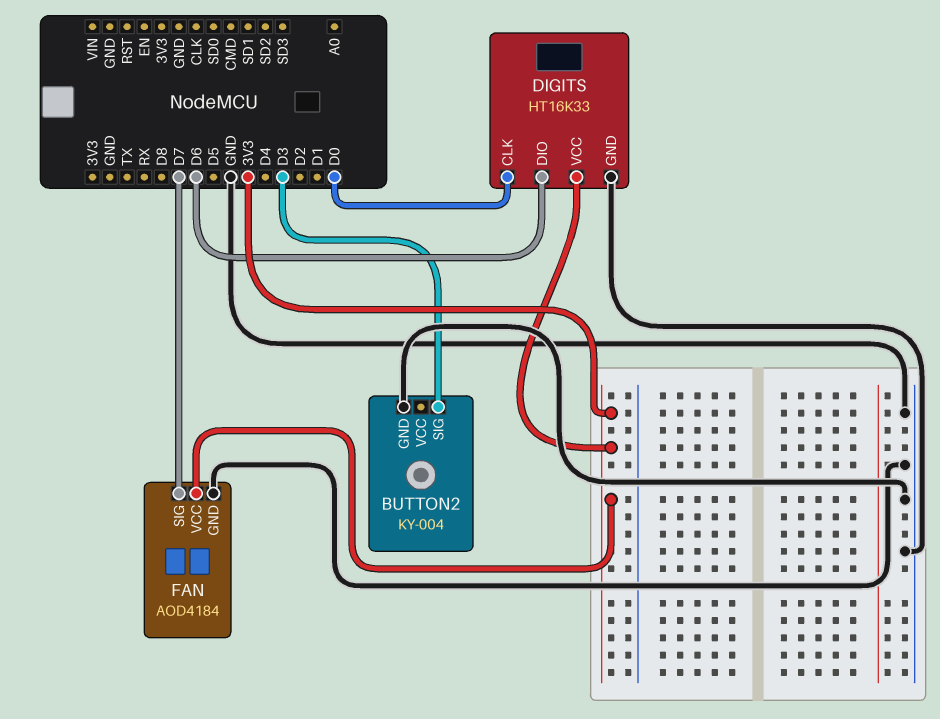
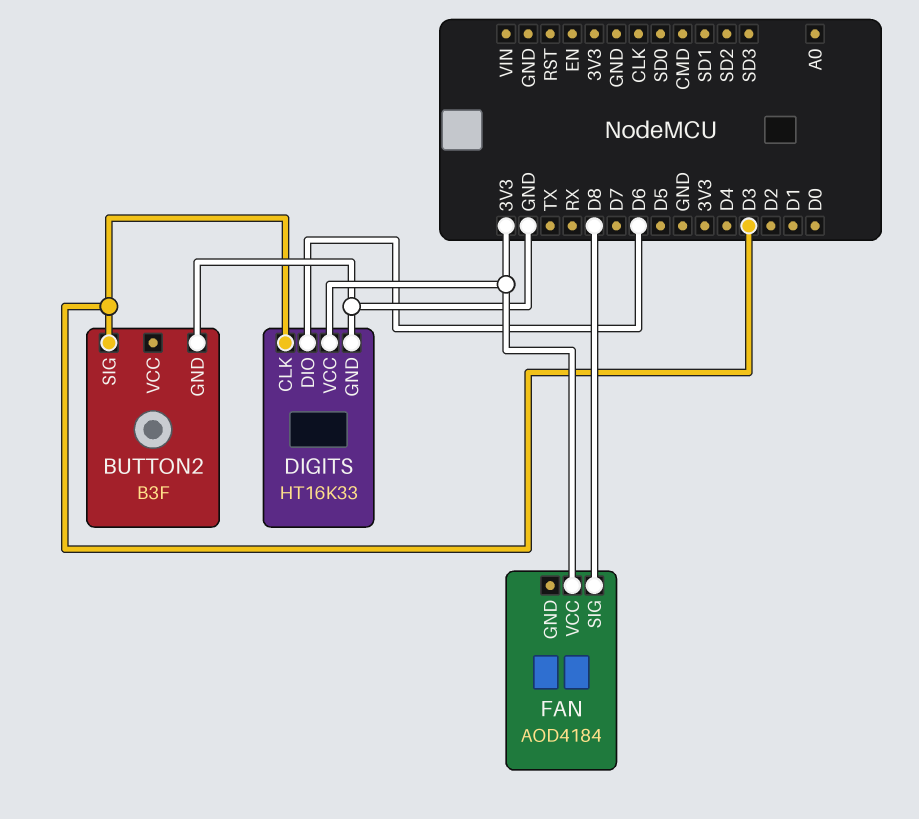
BUTTON2: KY-004 -> B3F
DIGITS pin CLK: D0 -> D3
FAN pin GND: GND -> none
FAN pin SIG: D7 -> D8

